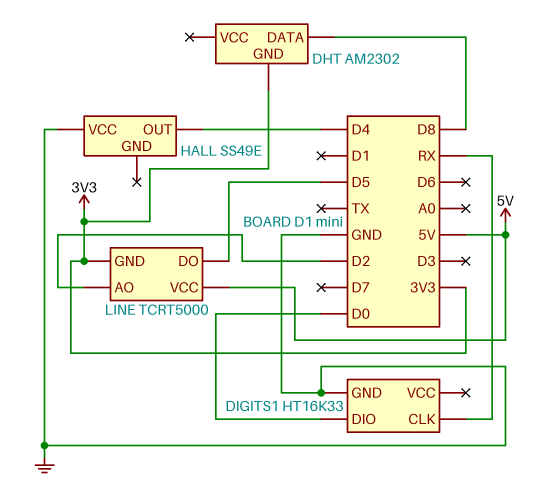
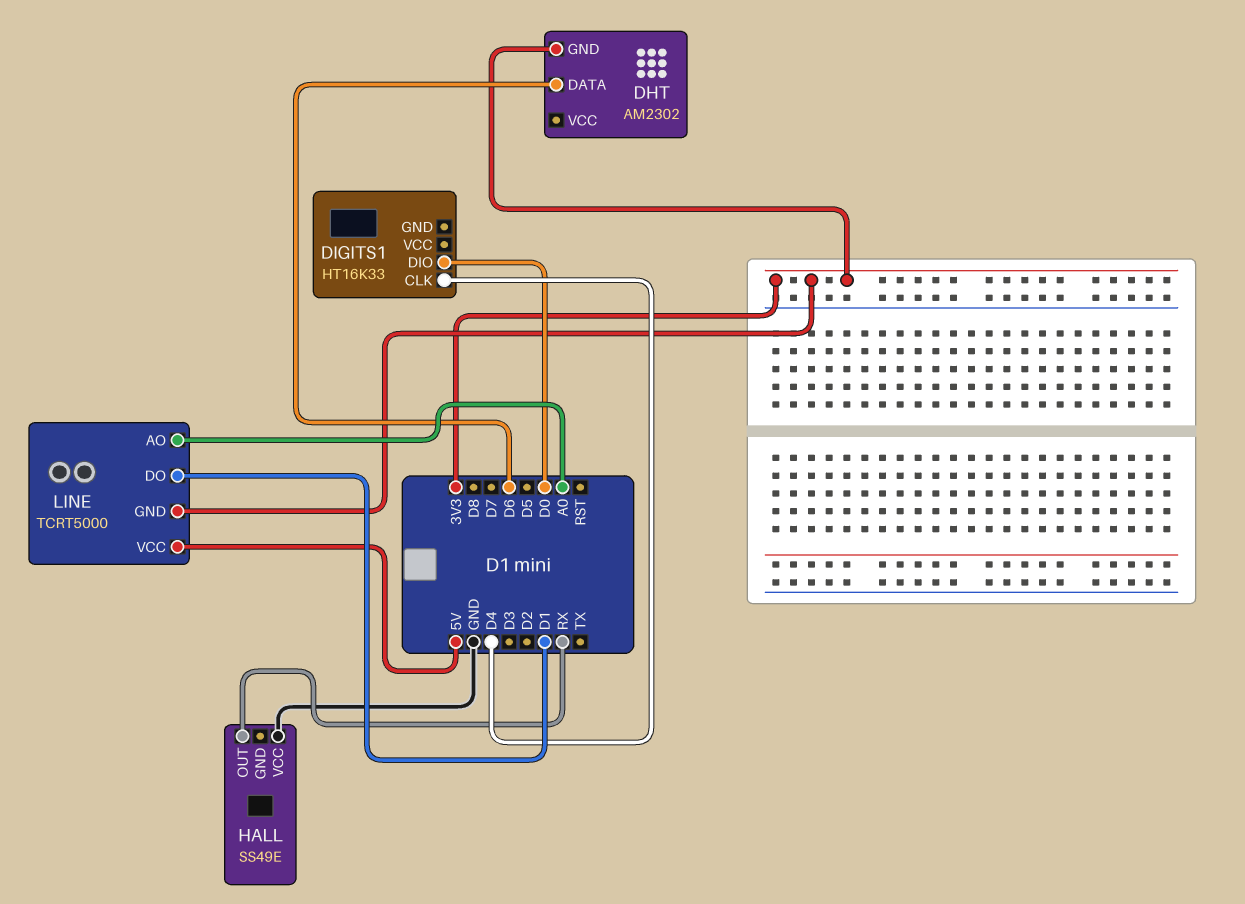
DHT pin DATA: D8 -> D6
DIGITS1 pin CLK: RX -> D4
DIGITS1 pin GND: GND -> none
HALL pin OUT: D4 -> RX
LINE pin AO: D2 -> A0
LINE pin DO: D5 -> D1

